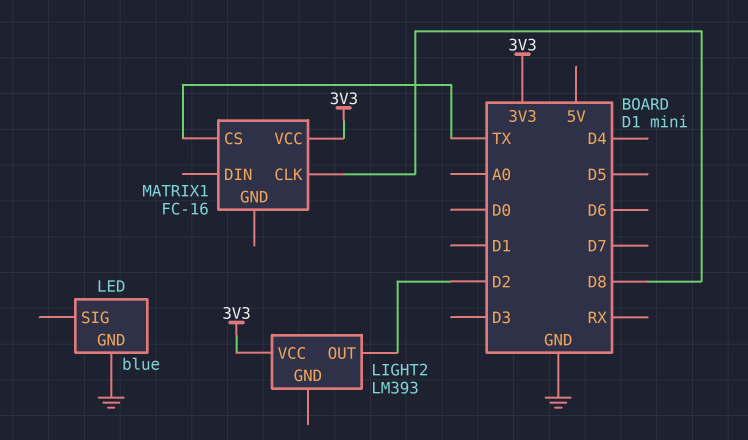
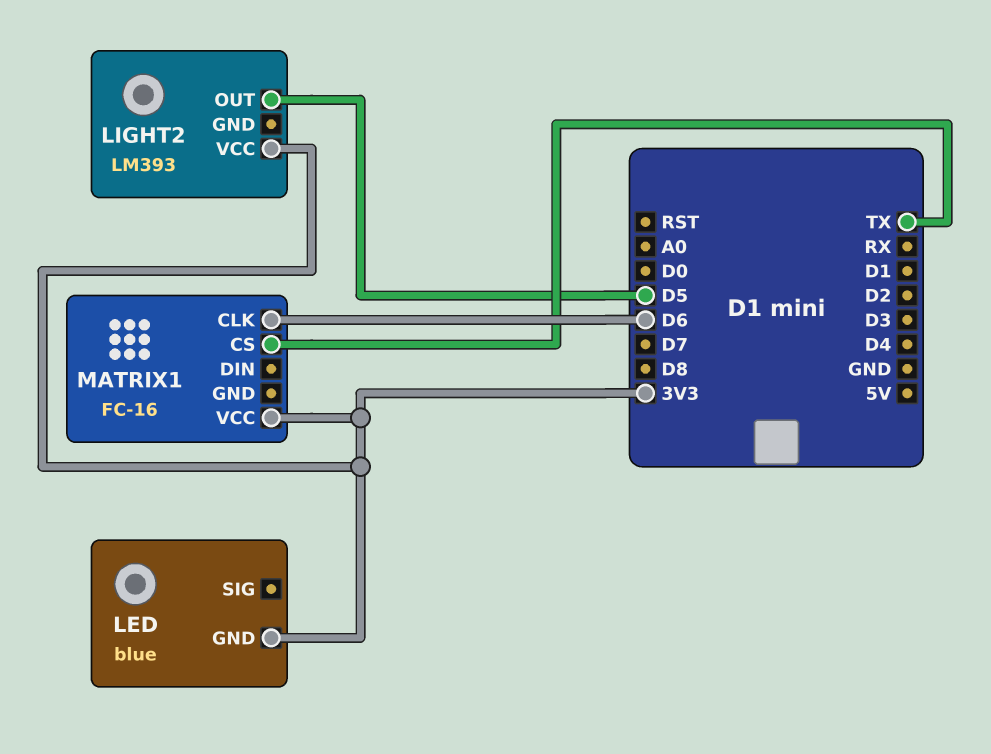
LED pin GND: GND -> 3V3
LIGHT2 pin OUT: D2 -> D5
MATRIX1 pin CLK: D8 -> D6

